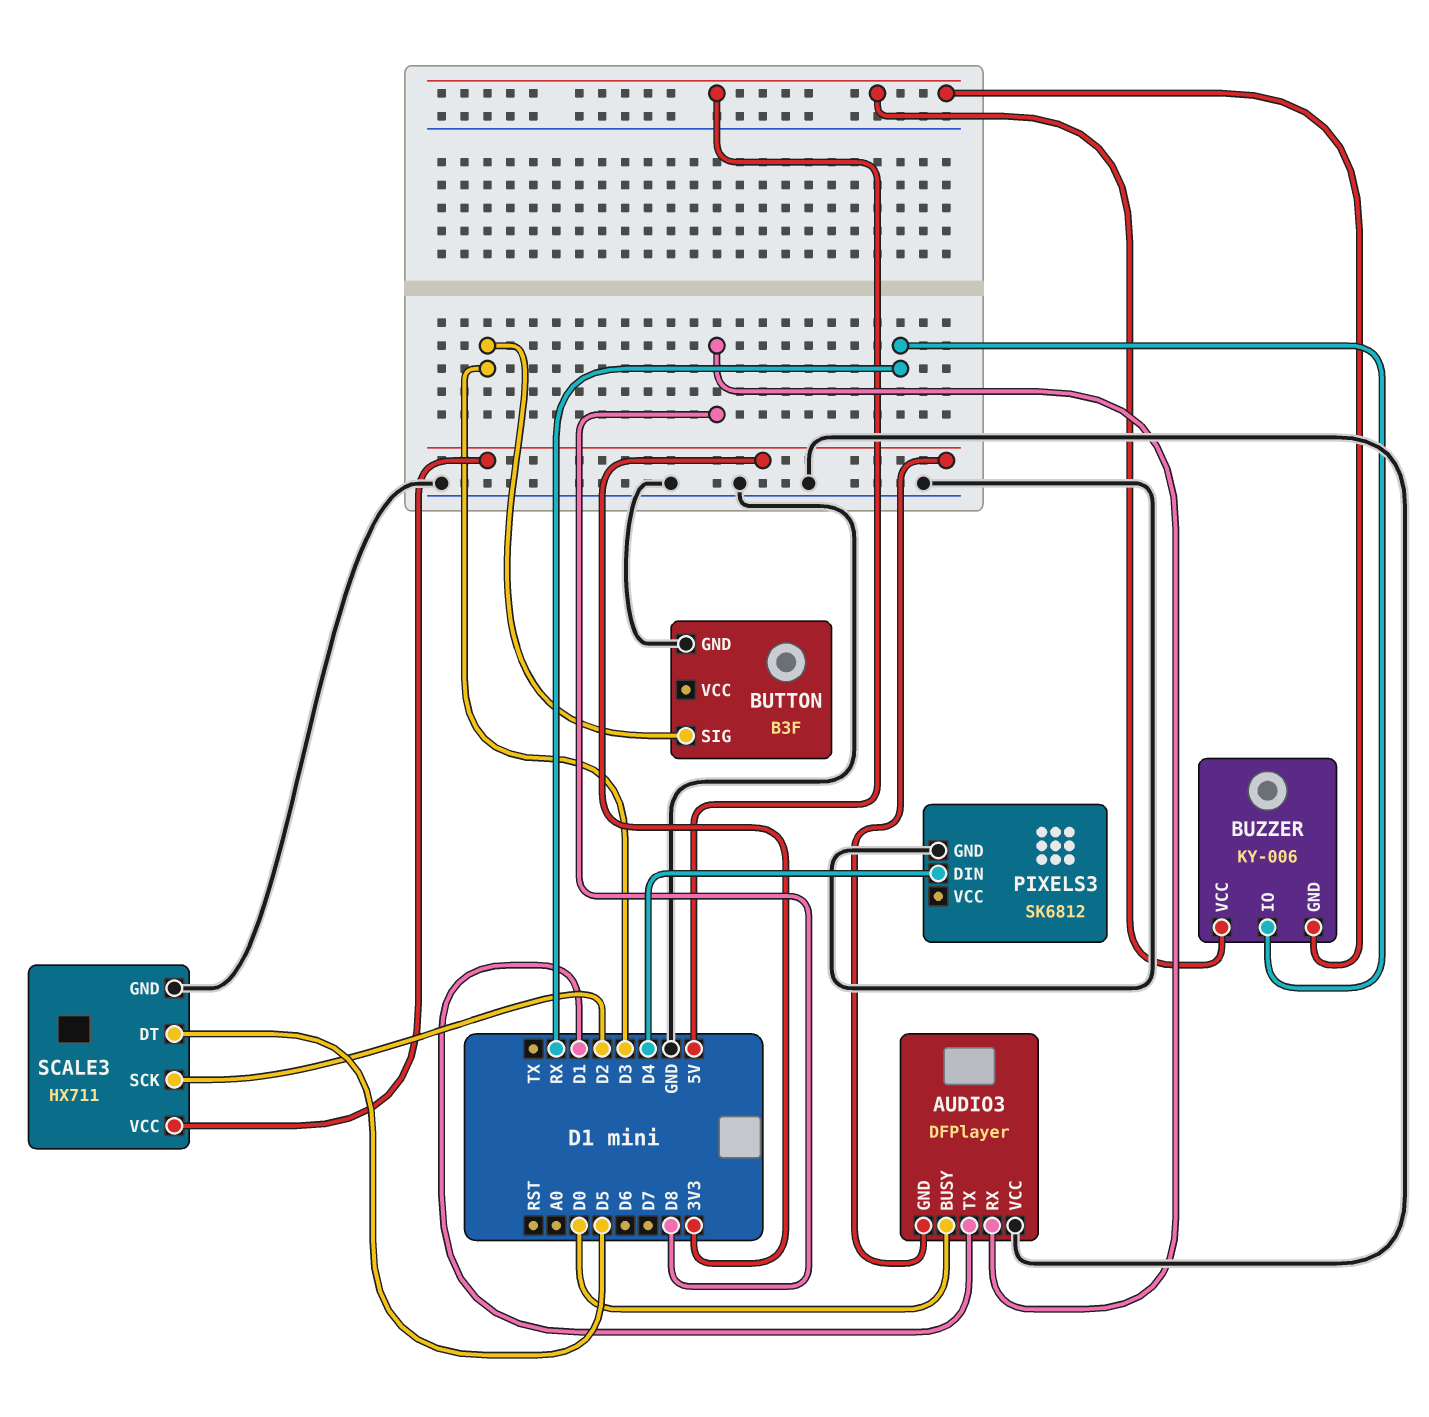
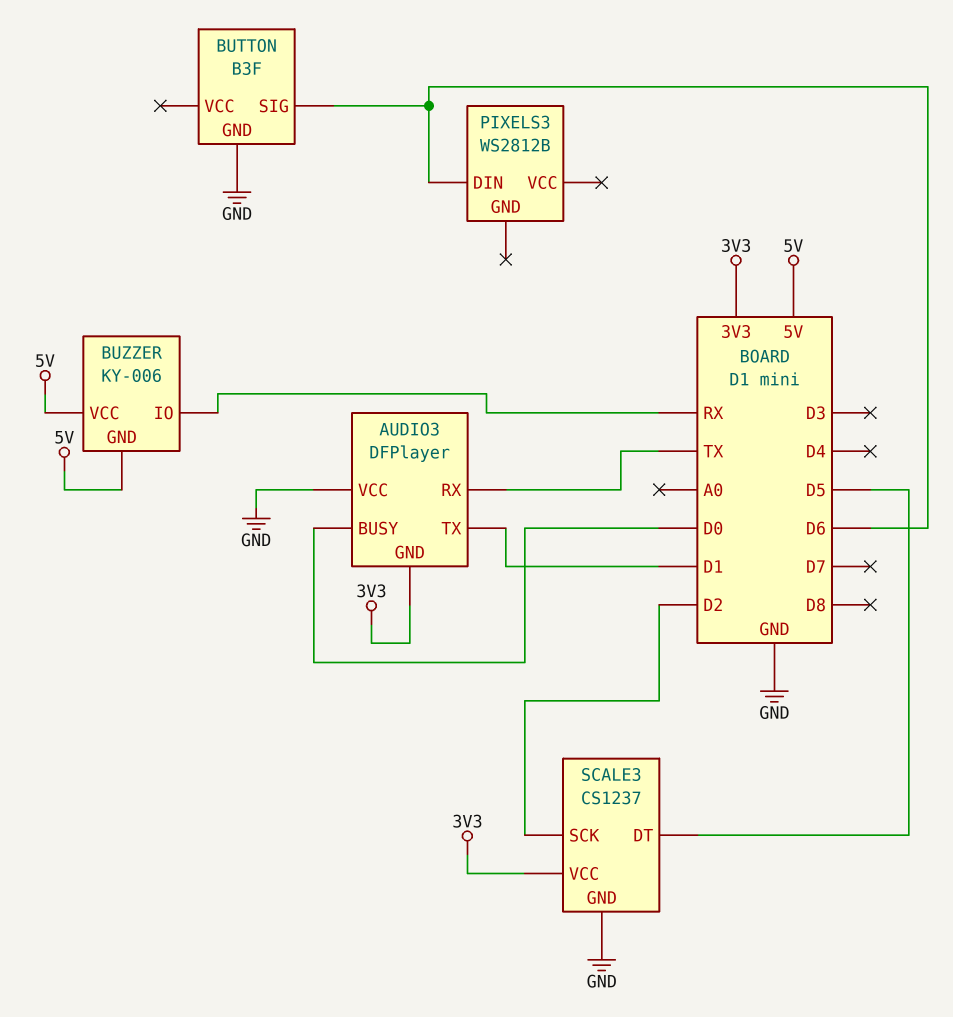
AUDIO3 pin RX: D8 -> TX
BUTTON pin SIG: D3 -> D6
PIXELS3: SK6812 -> WS2812B
PIXELS3 pin DIN: D4 -> D6
PIXELS3 pin GND: GND -> none
SCALE3: HX711 -> CS1237

